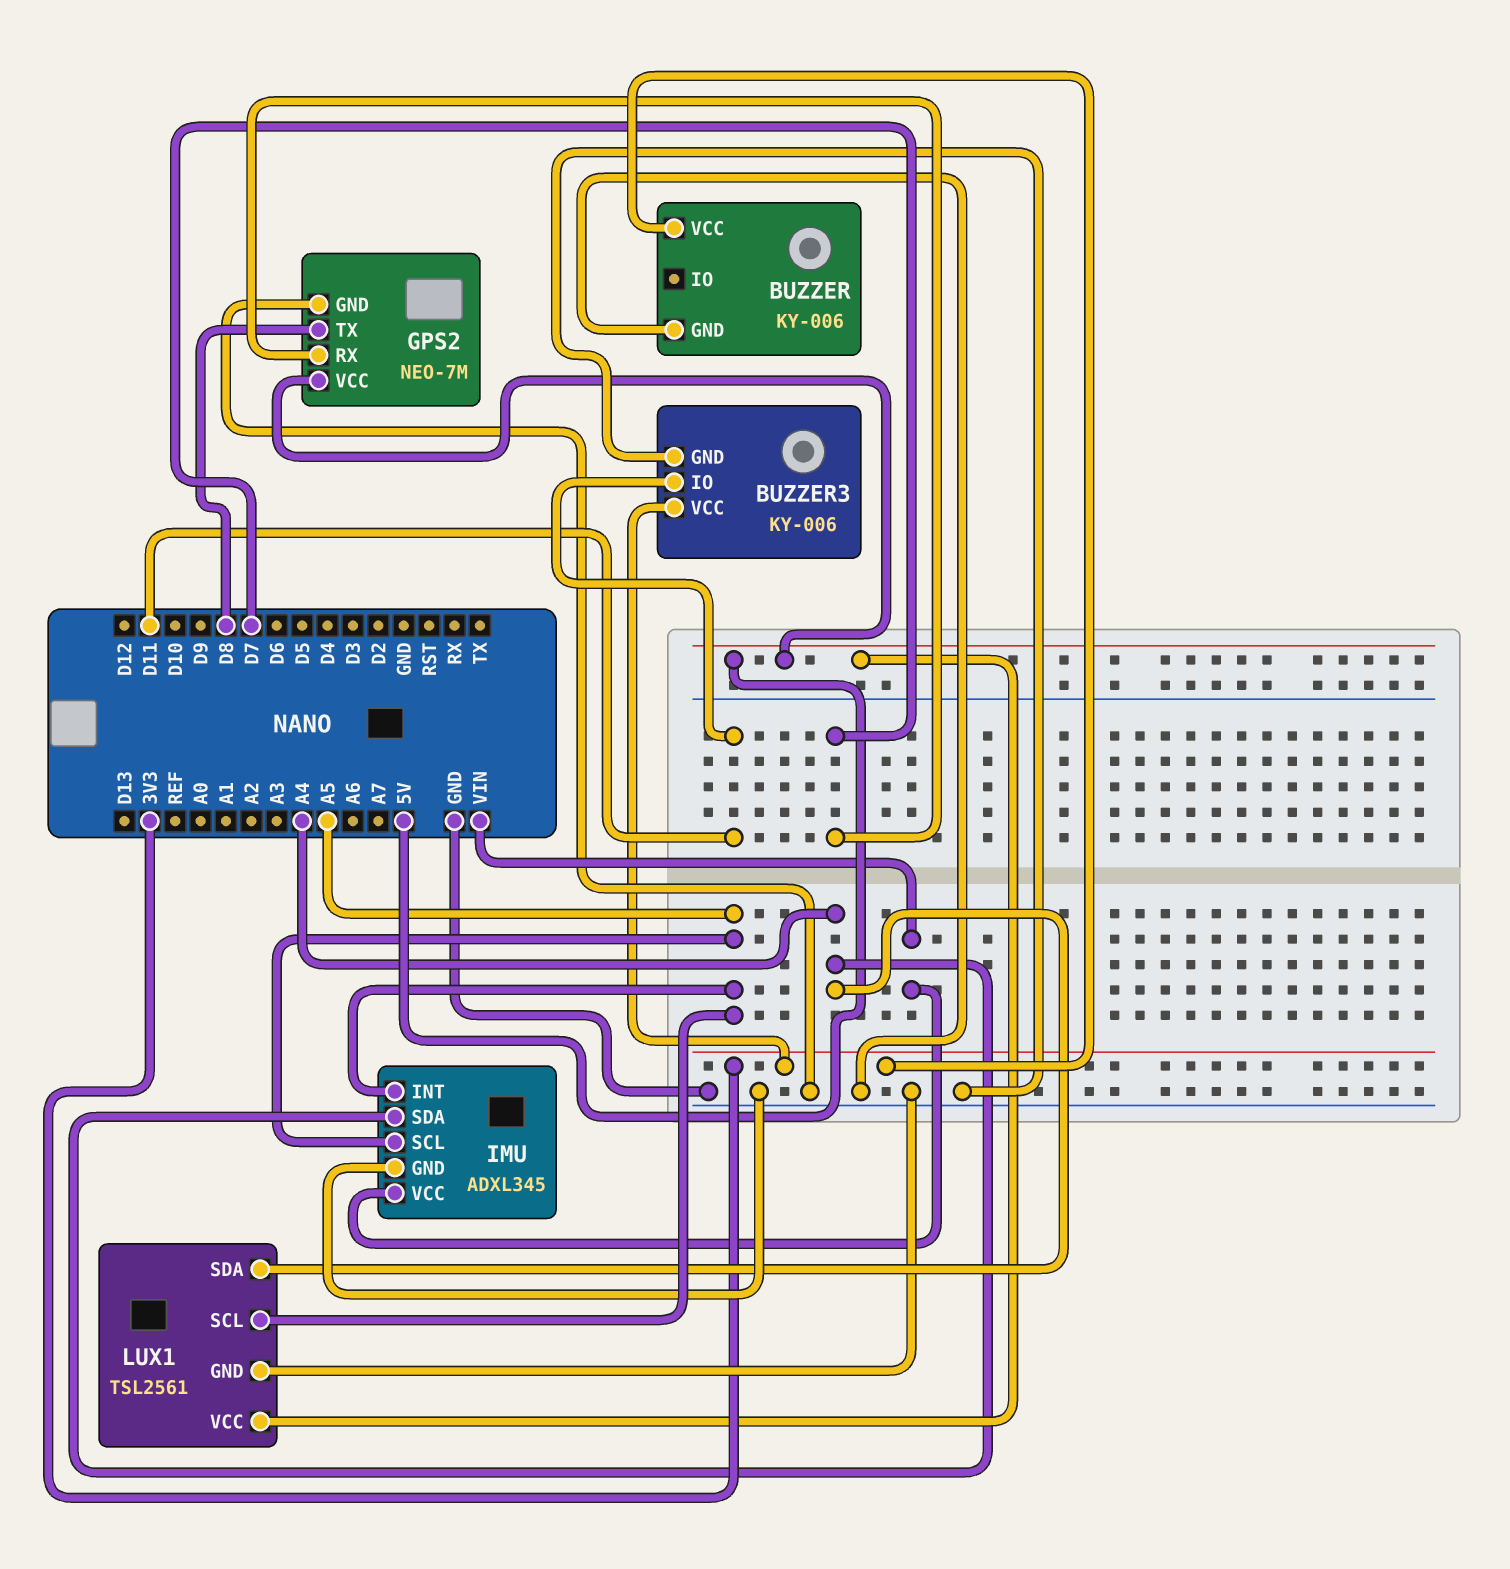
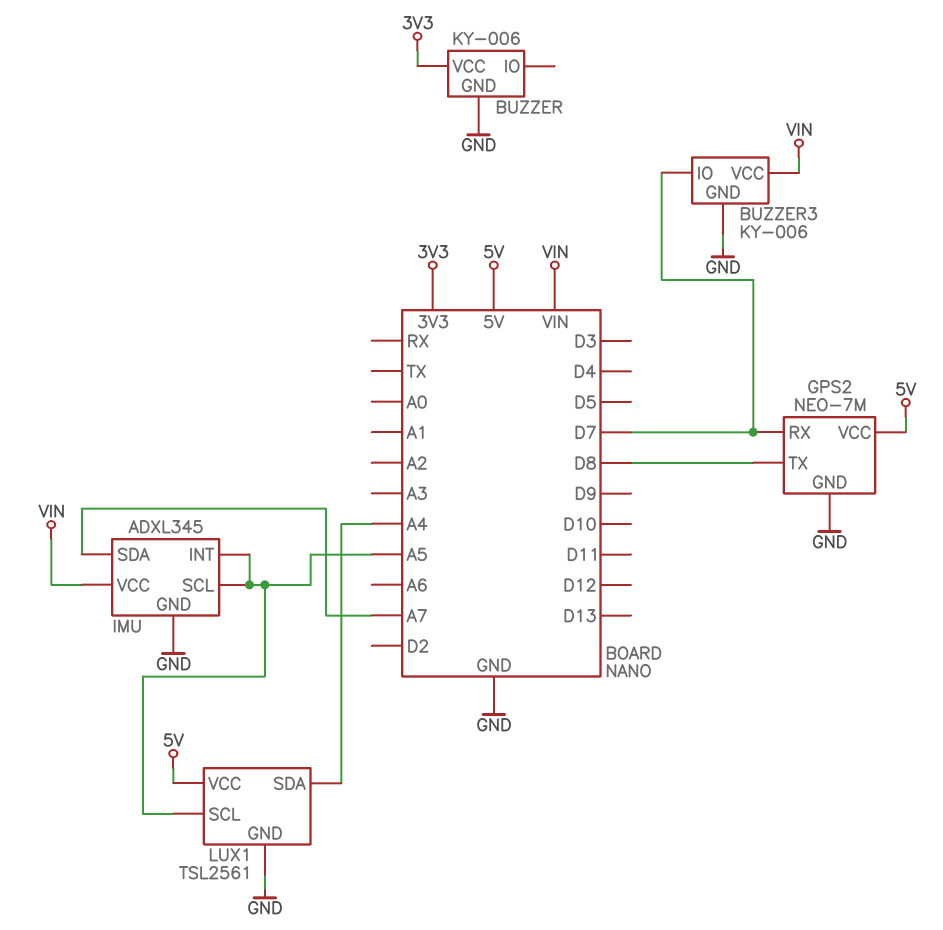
BUZZER3 pin IO: D11 -> D7
BUZZER3 pin VCC: 3V3 -> VIN
IMU pin SDA: A4 -> A7

